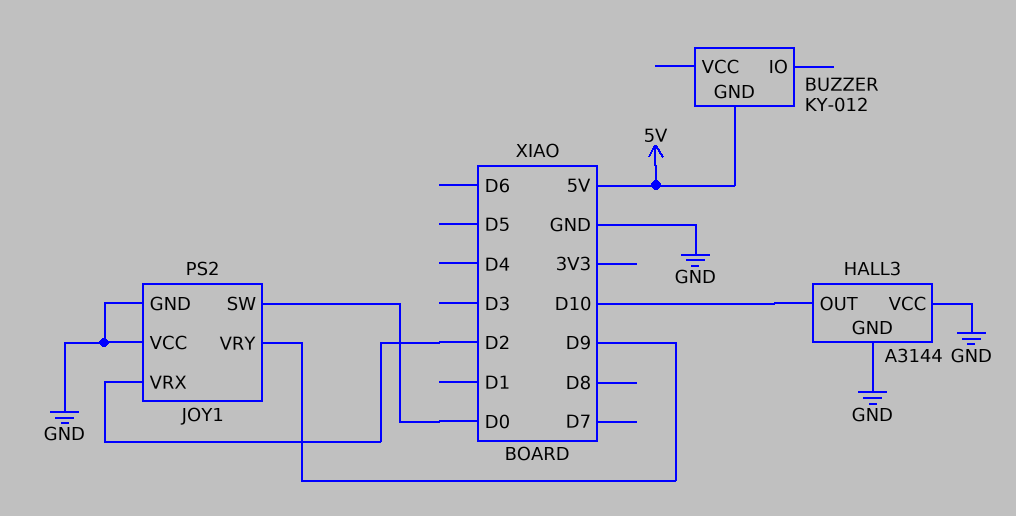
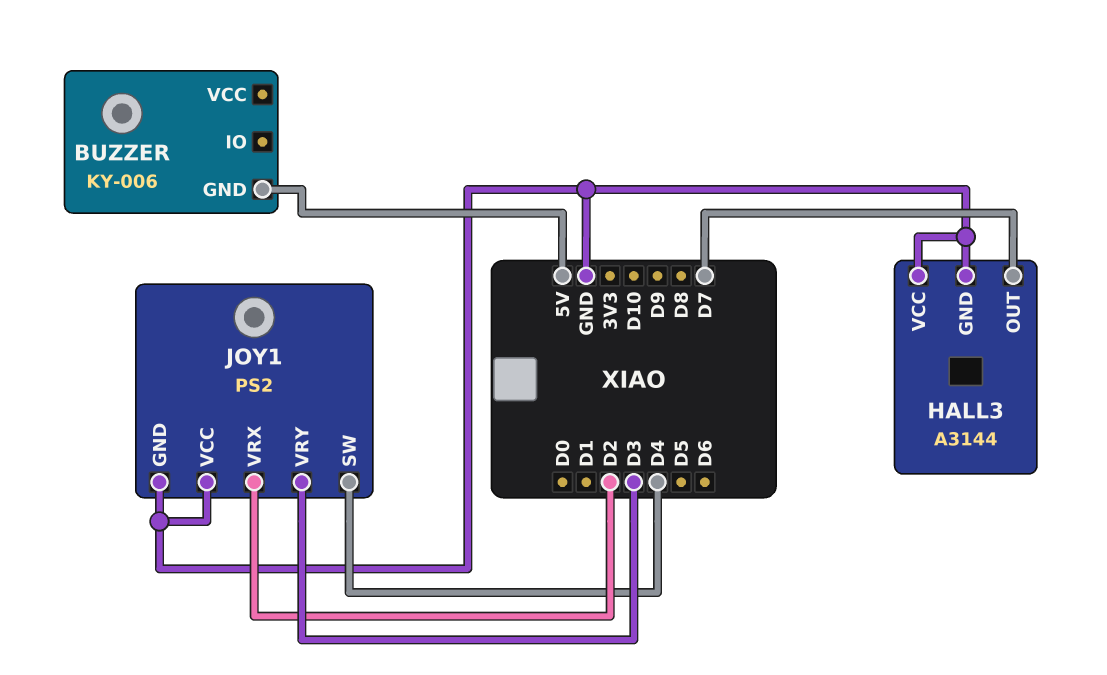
BUZZER: KY-012 -> KY-006
HALL3 pin OUT: D10 -> D7
JOY1 pin SW: D0 -> D4
JOY1 pin VRY: D9 -> D3

